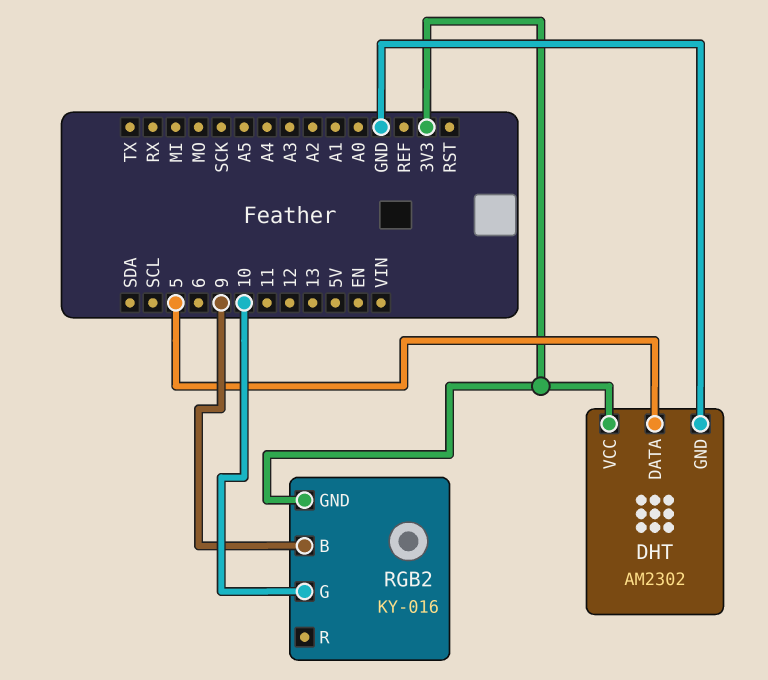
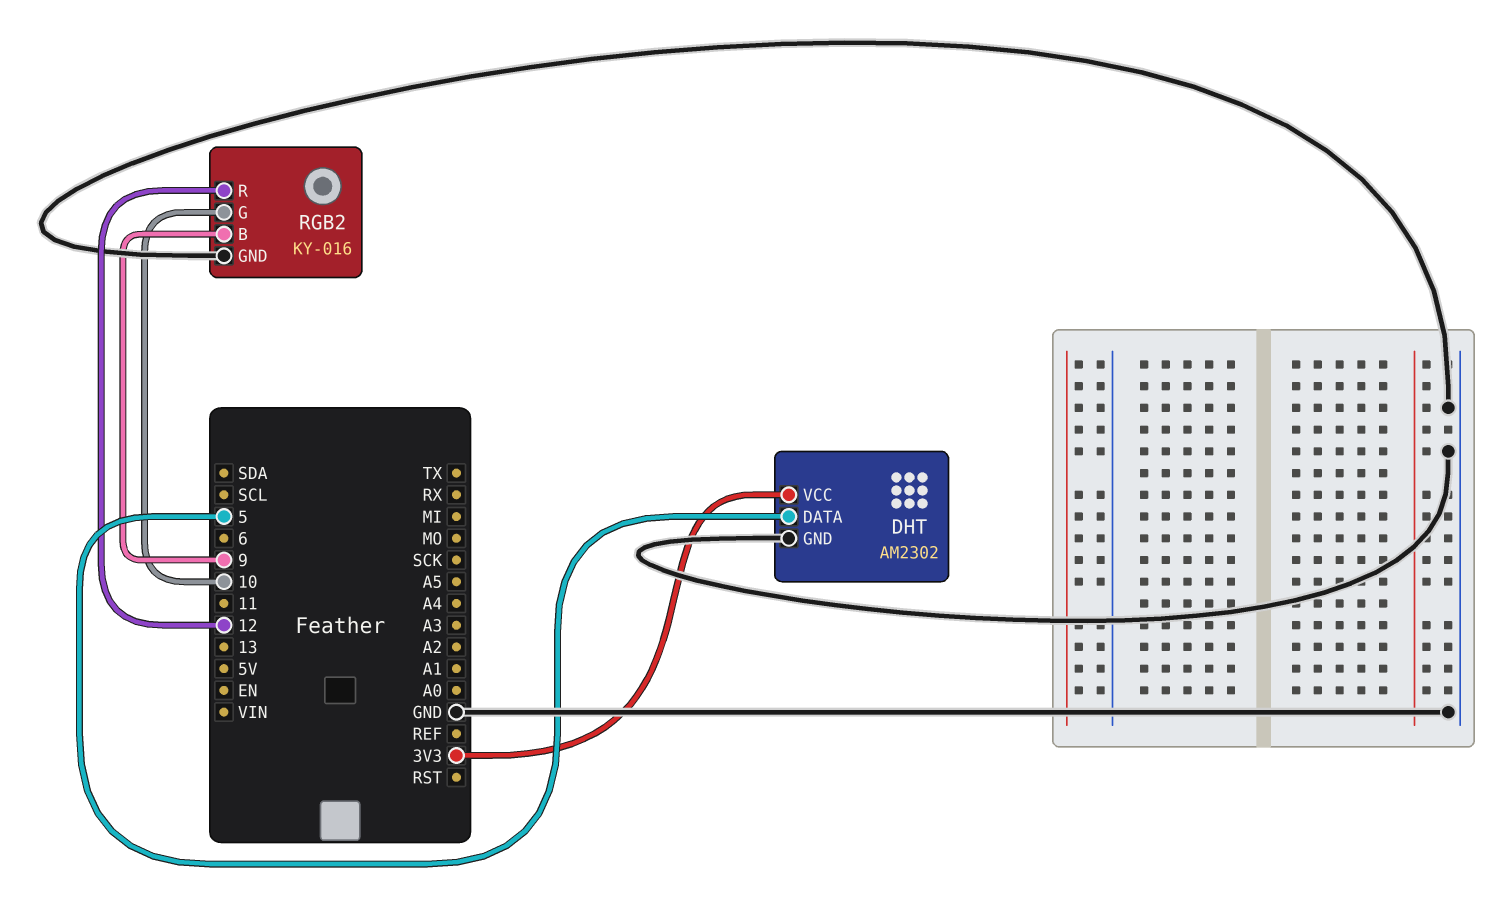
RGB2 pin GND: 3V3 -> GND
RGB2 pin R: none -> 12

